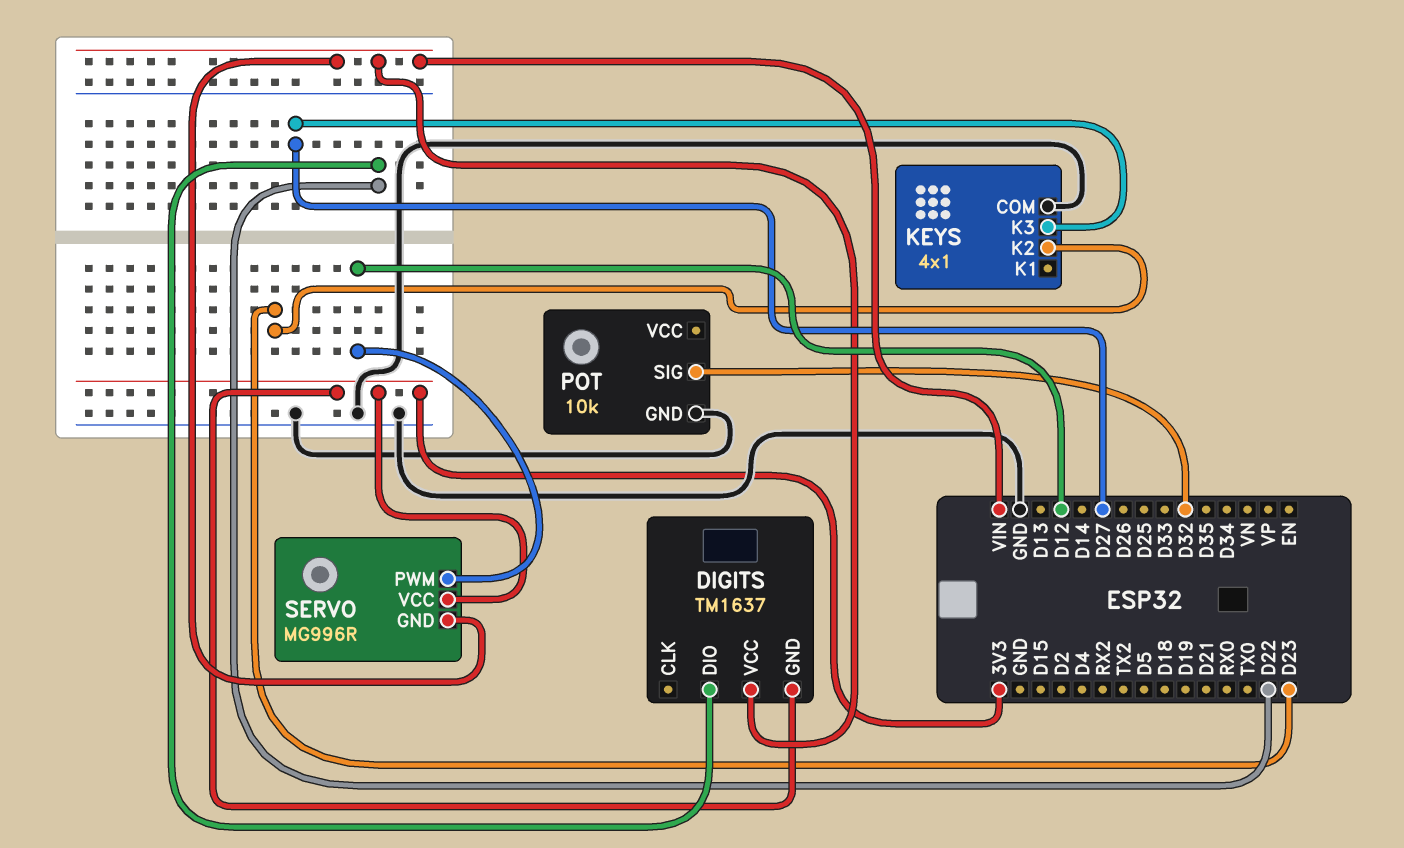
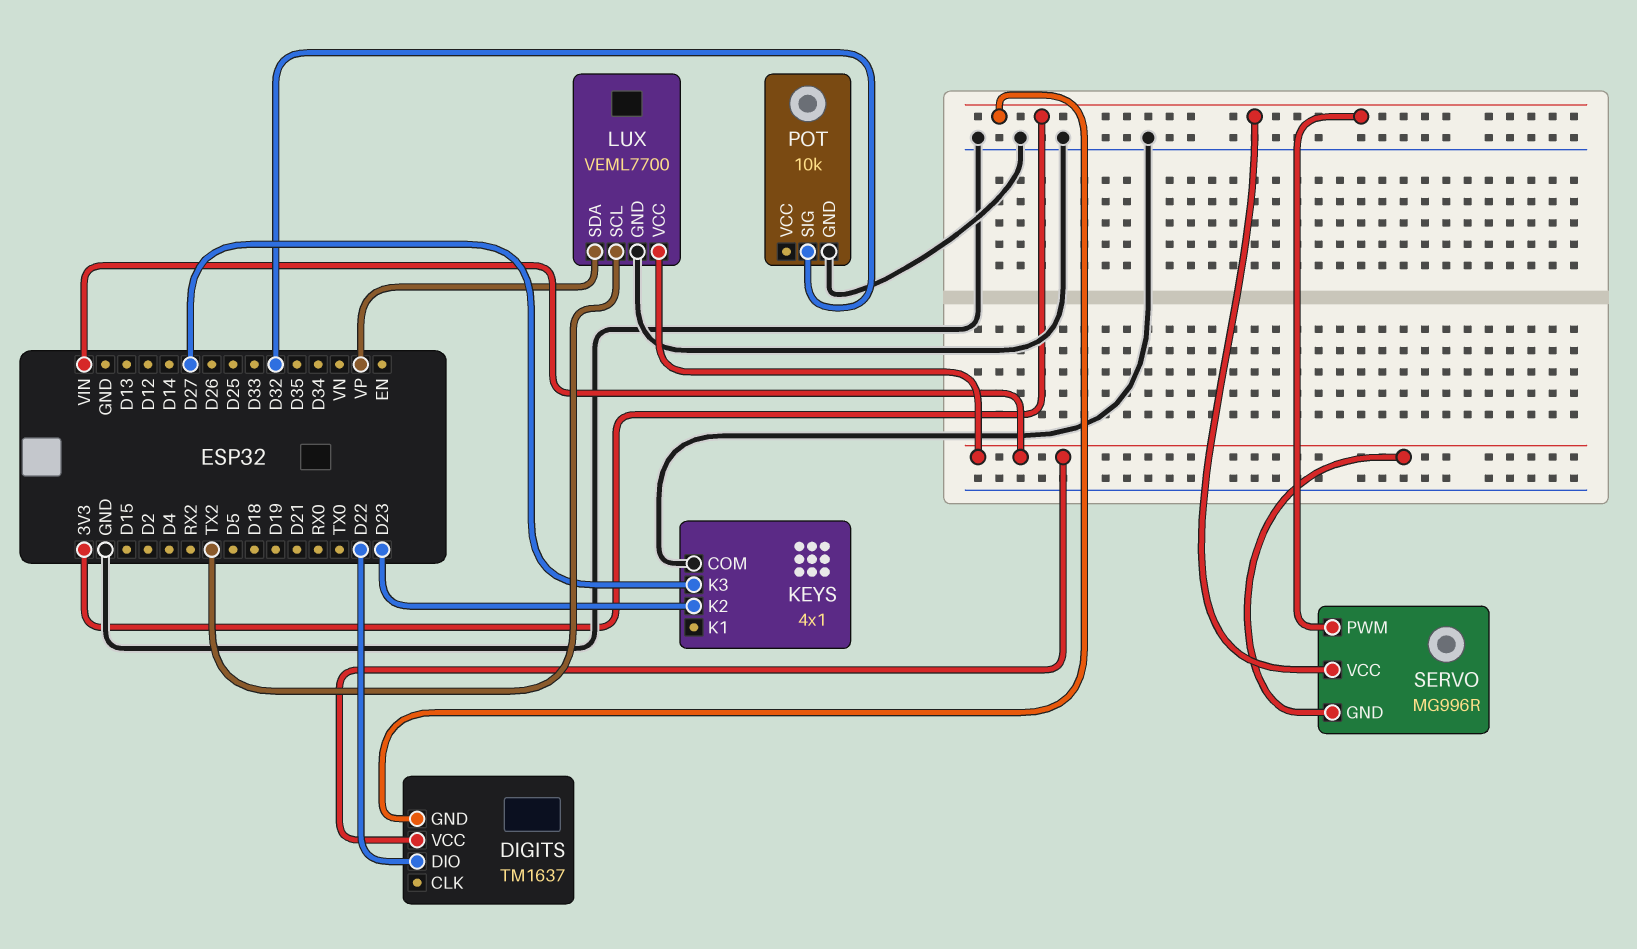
LUX: none -> VEML7700
LUX pin GND: none -> GND
LUX pin SCL: none -> TX2
LUX pin SDA: none -> VP
LUX pin VCC: none -> VIN
SERVO pin PWM: D12 -> 3V3

